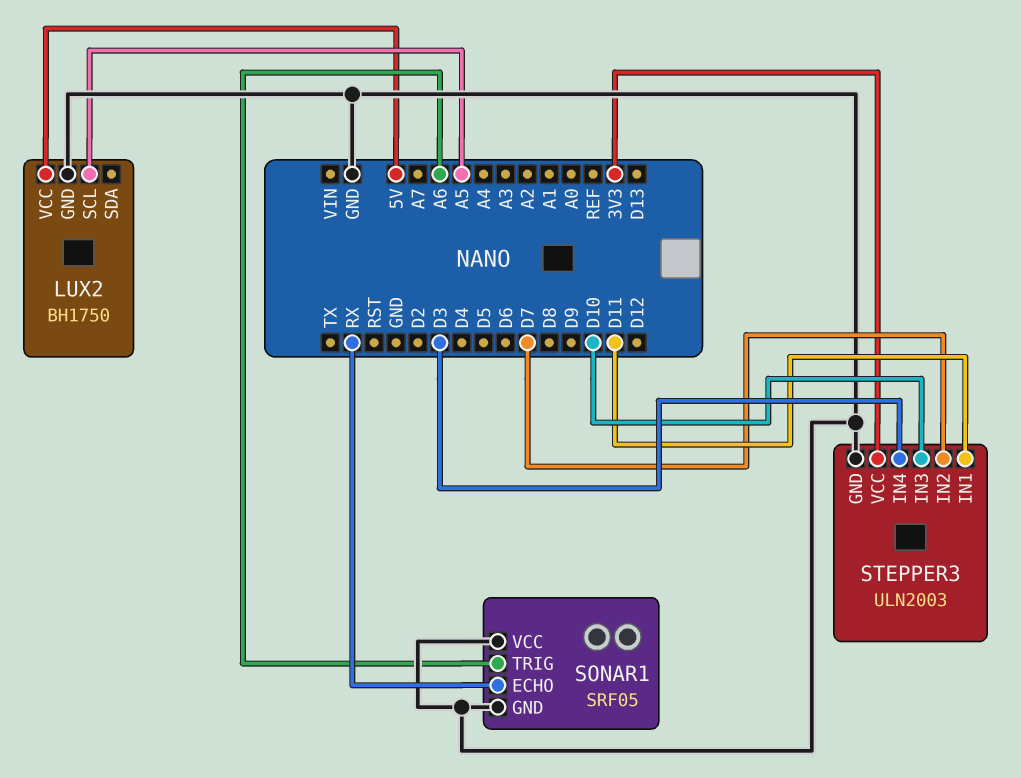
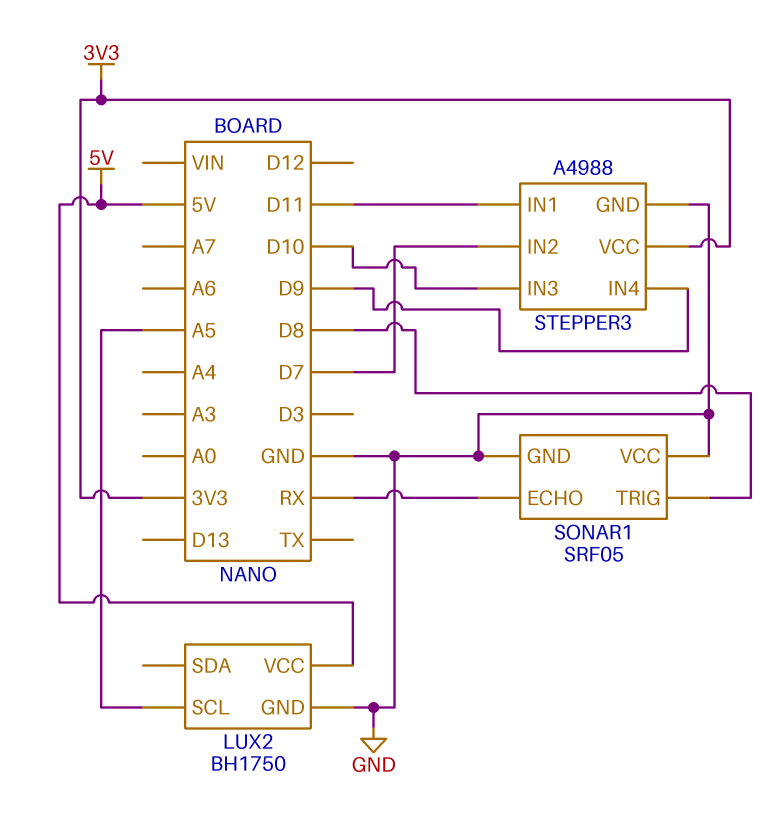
SONAR1 pin TRIG: A6 -> D8
STEPPER3: ULN2003 -> A4988
STEPPER3 pin IN4: D3 -> D9

